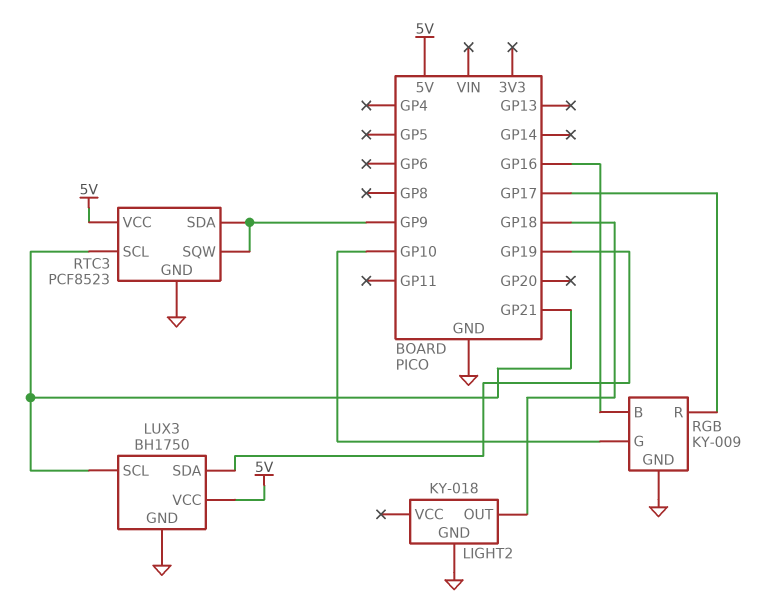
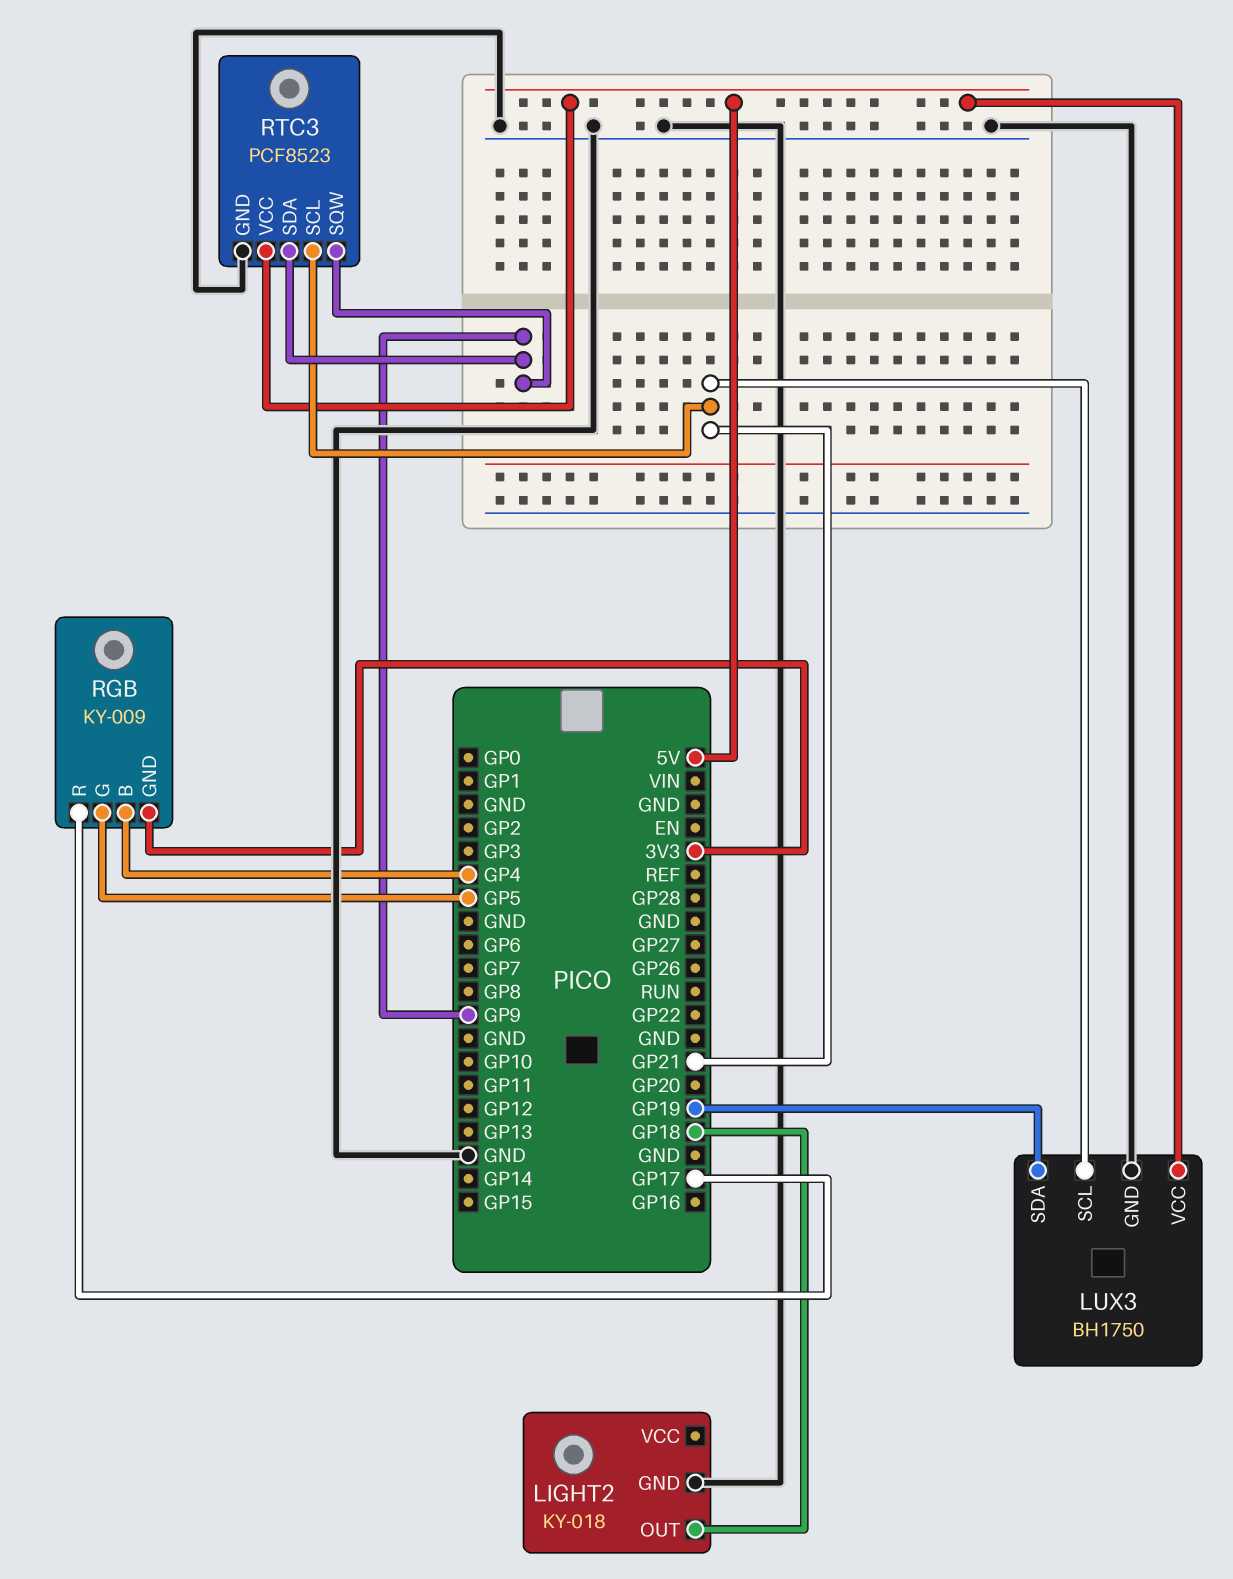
RGB pin B: GP16 -> GP4
RGB pin G: GP10 -> GP5
RGB pin GND: GND -> 3V3

